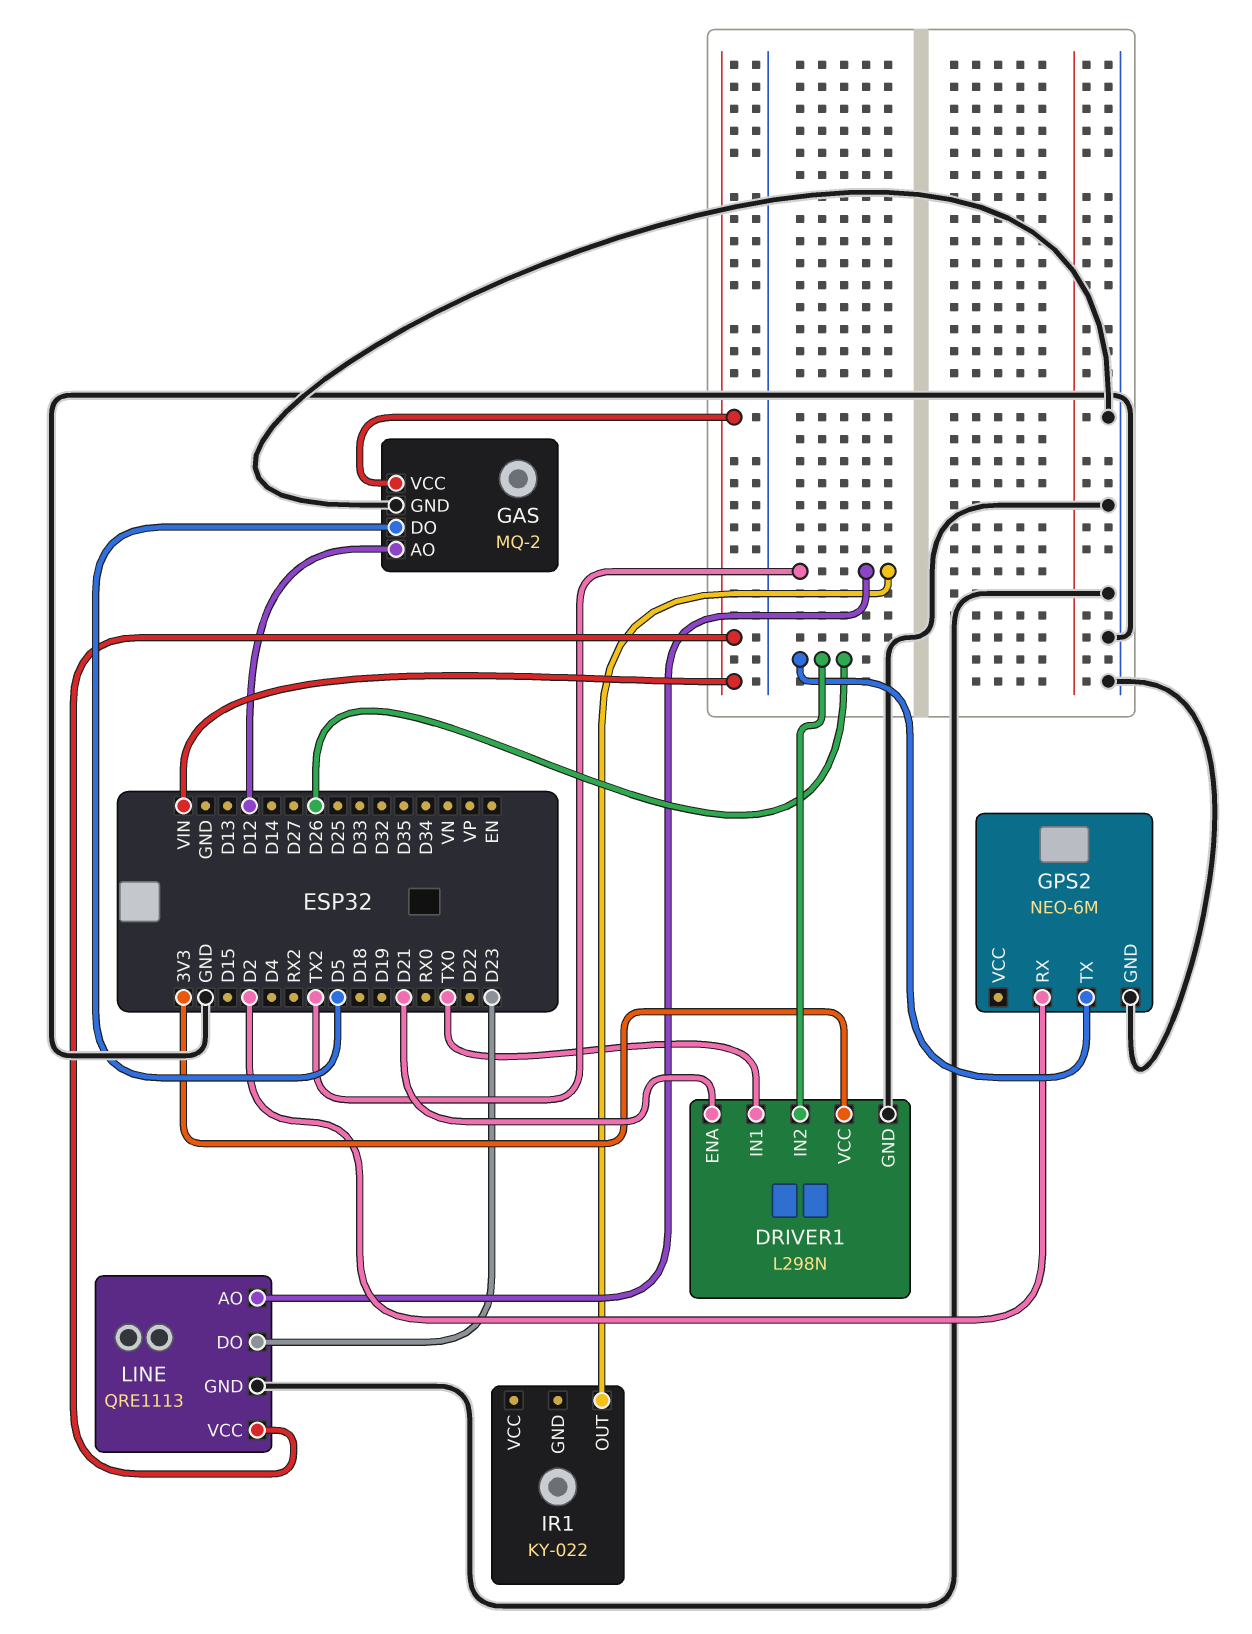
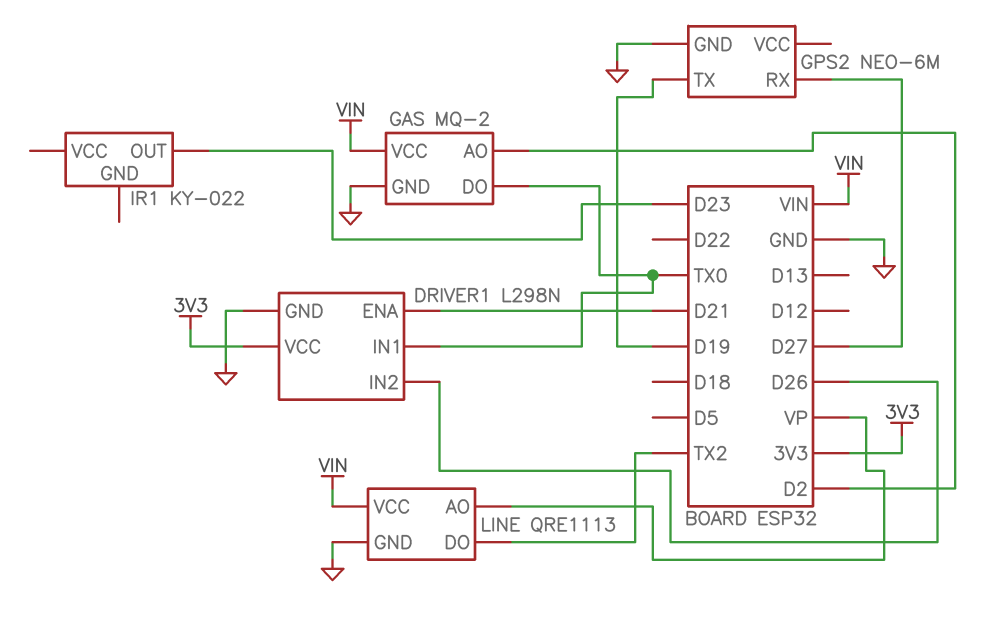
GAS pin AO: D12 -> D2
GAS pin DO: D5 -> TX0
GPS2 pin RX: D2 -> D27
GPS2 pin TX: D26 -> D19
IR1 pin OUT: TX2 -> D23
LINE pin AO: TX2 -> VP
LINE pin DO: D23 -> TX2

